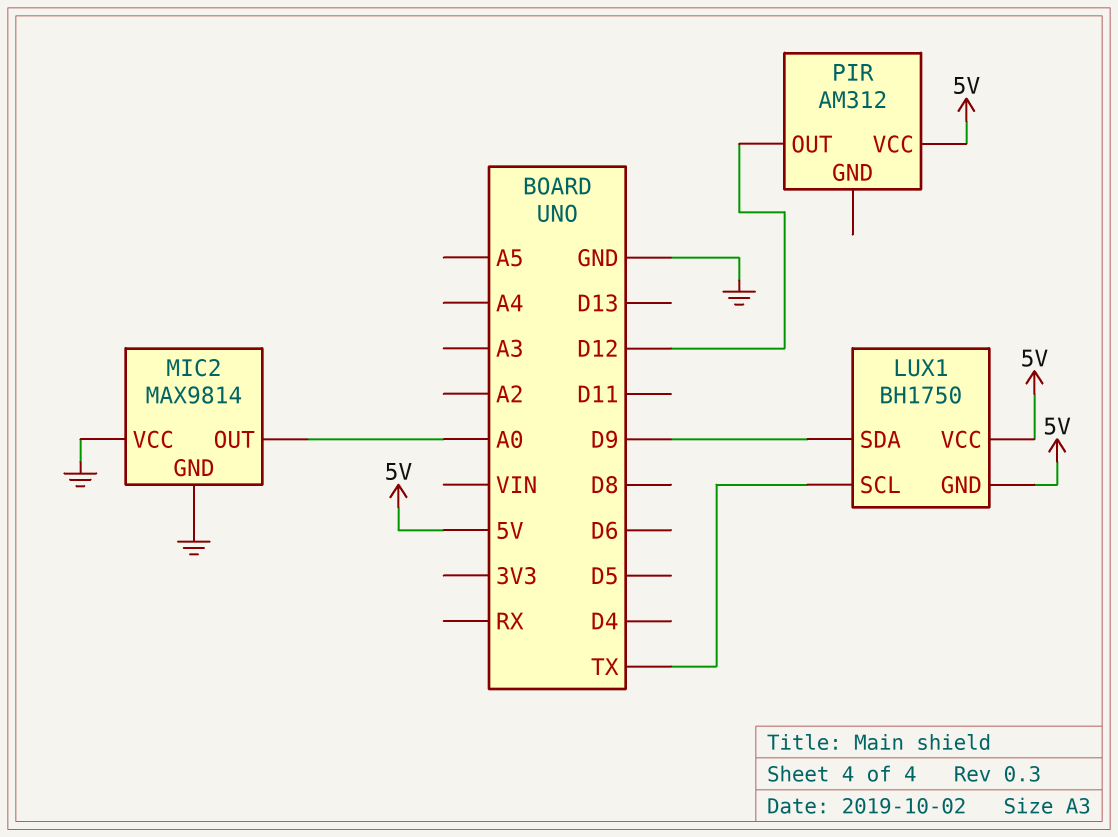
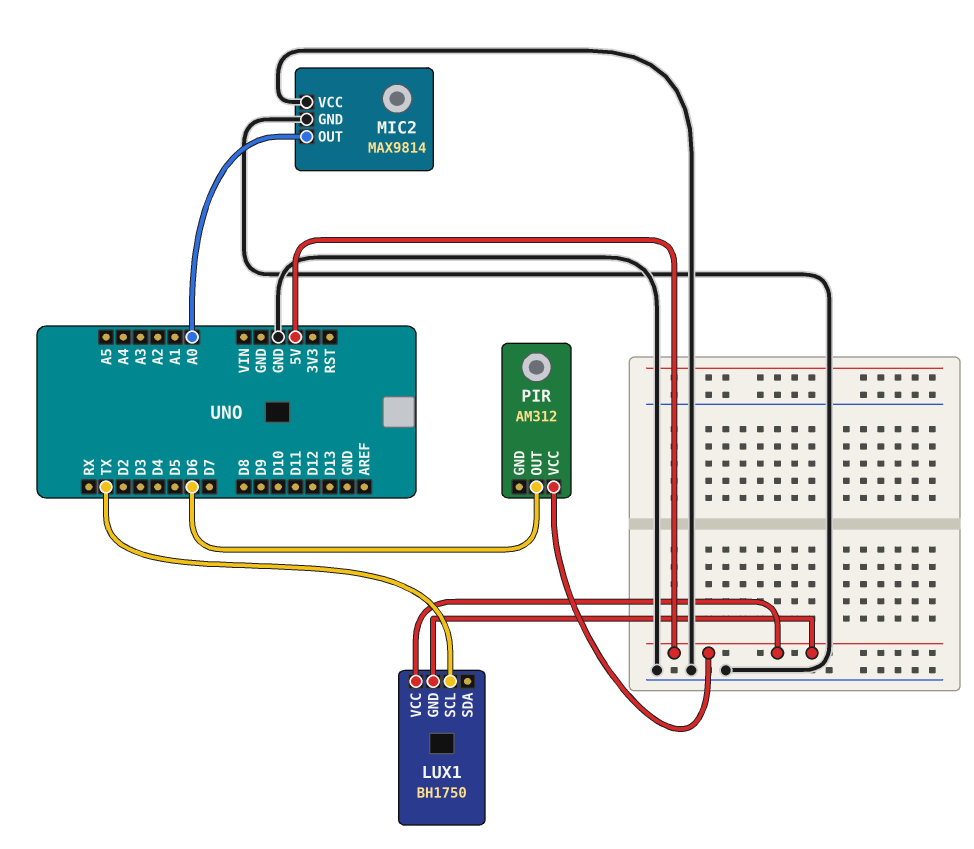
LUX1 pin SDA: D9 -> none
PIR pin OUT: D12 -> D6

